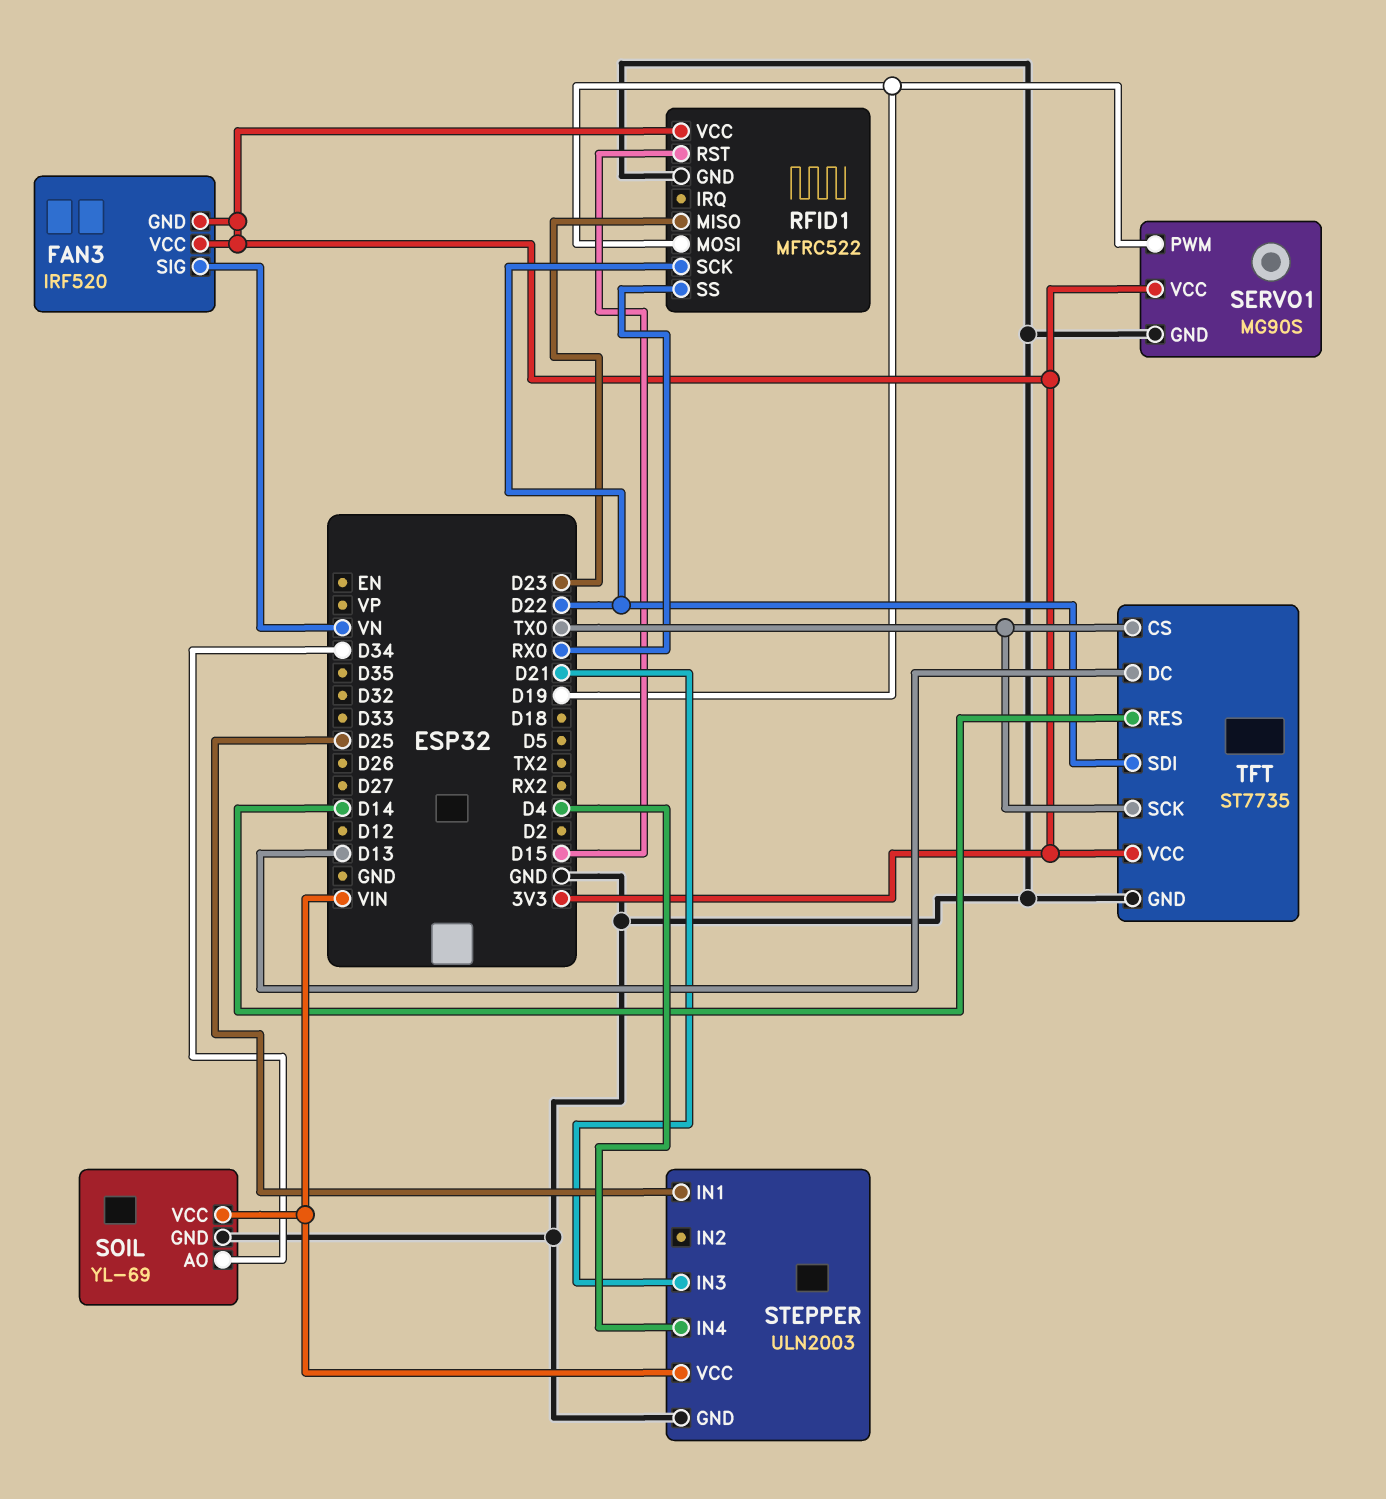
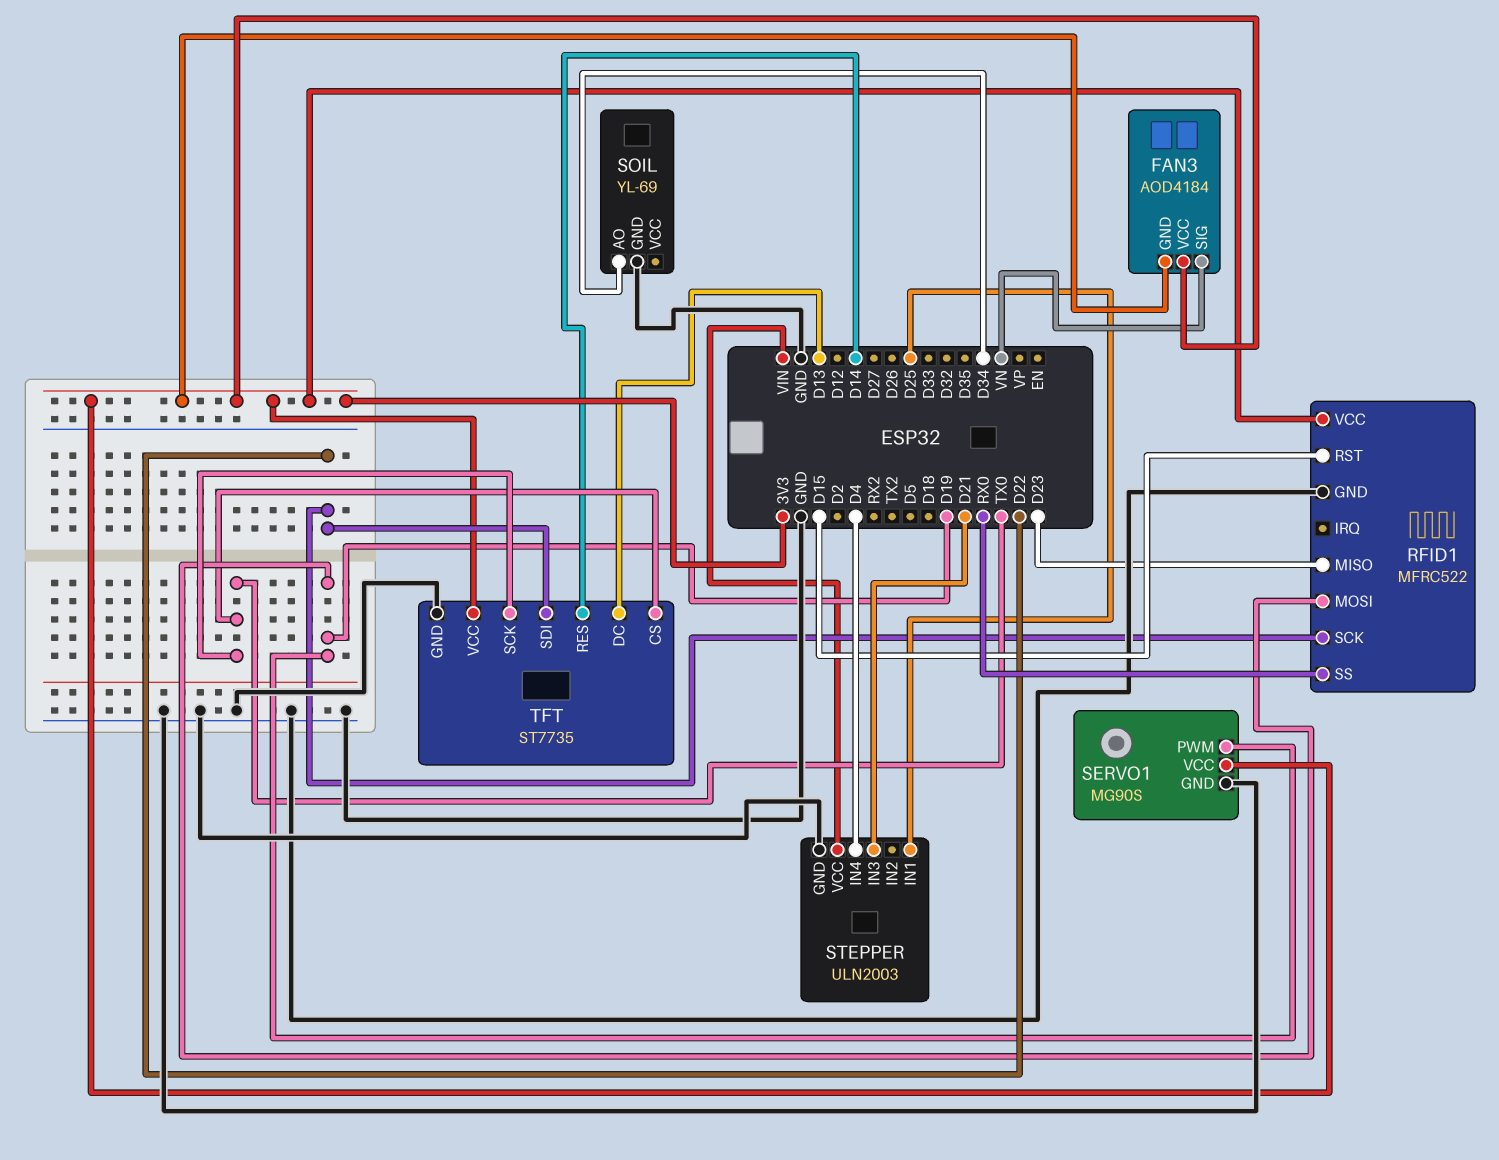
FAN3: IRF520 -> AOD4184
SOIL pin VCC: VIN -> none

